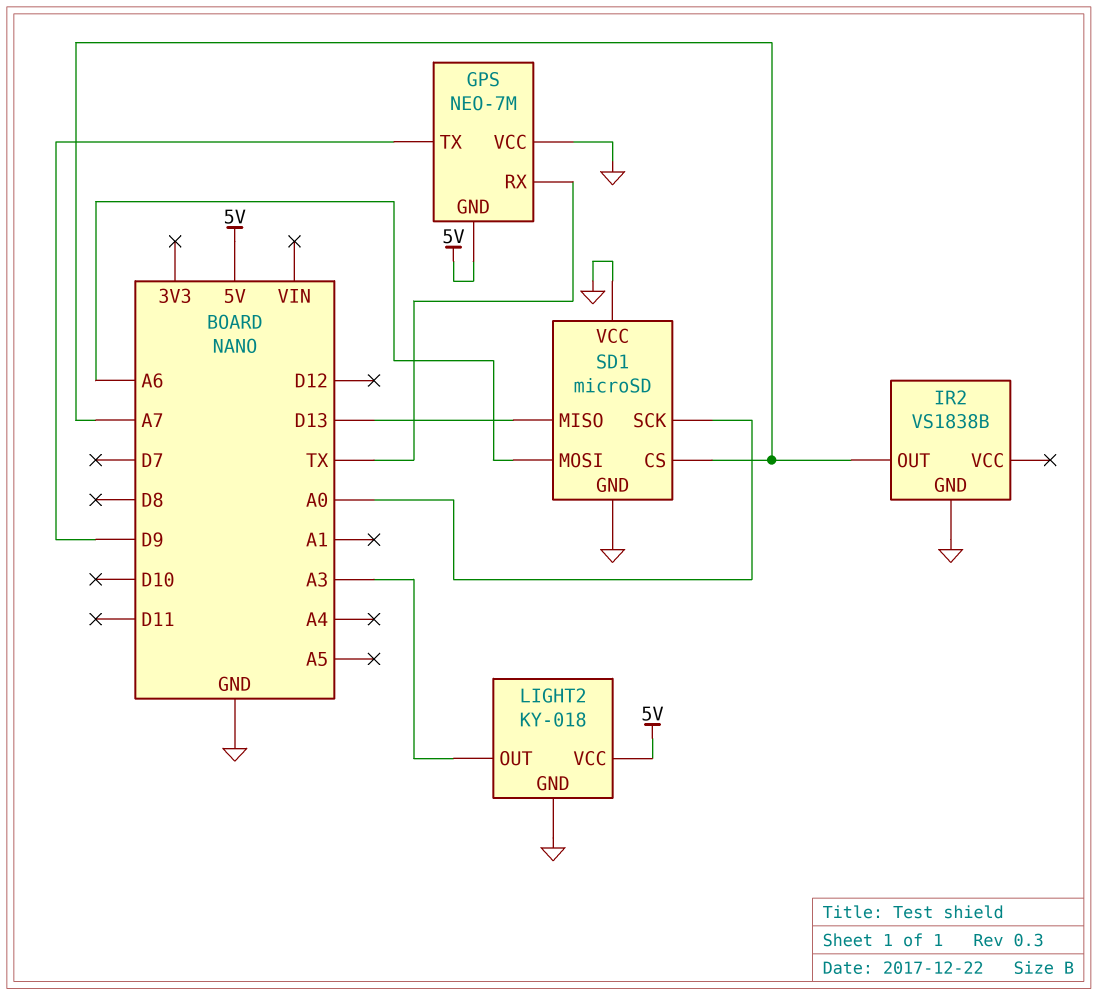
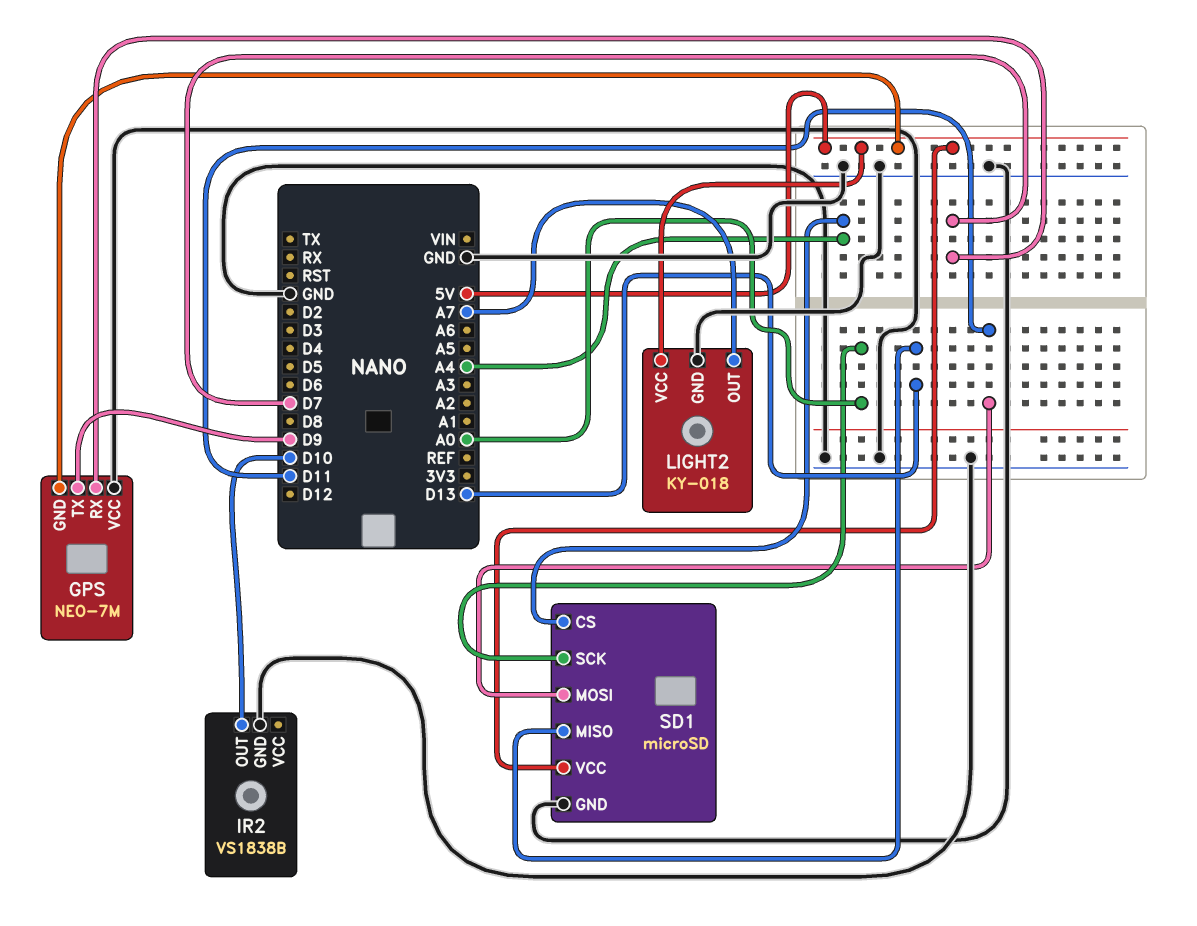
GPS pin RX: TX -> D7
IR2 pin OUT: A7 -> D10
LIGHT2 pin OUT: A3 -> A7
SD1 pin CS: A7 -> A4
SD1 pin MOSI: A6 -> D11
SD1 pin VCC: GND -> 5V

